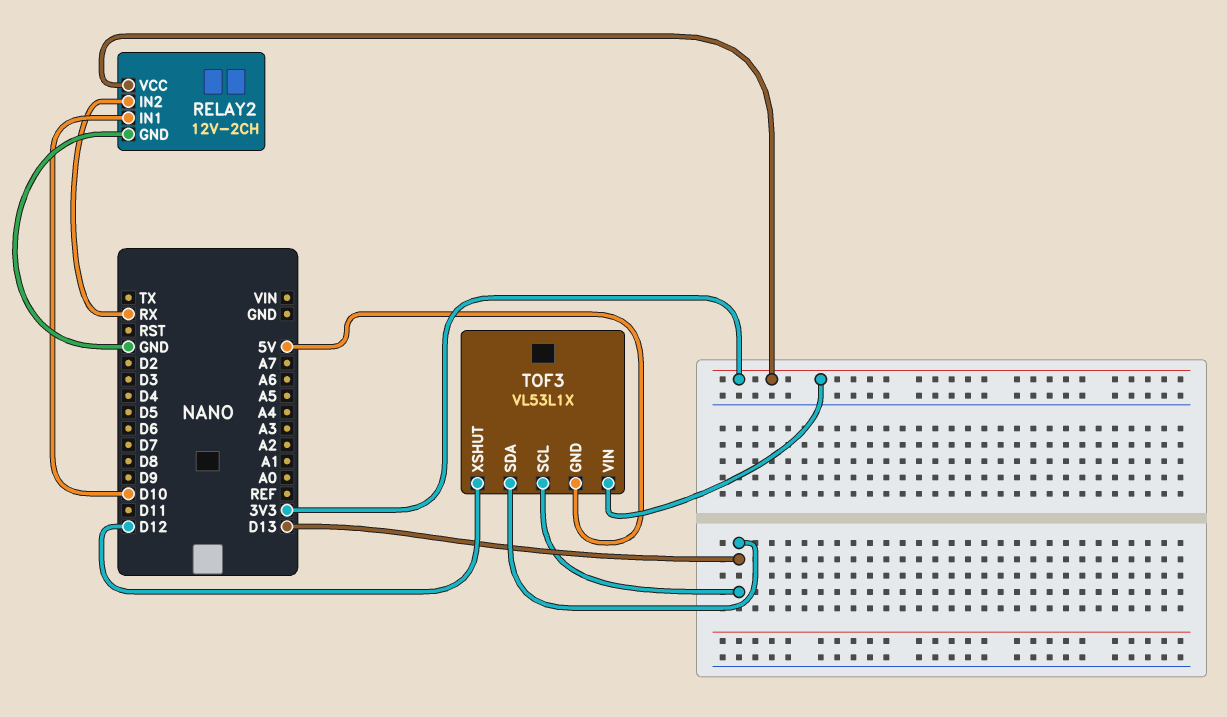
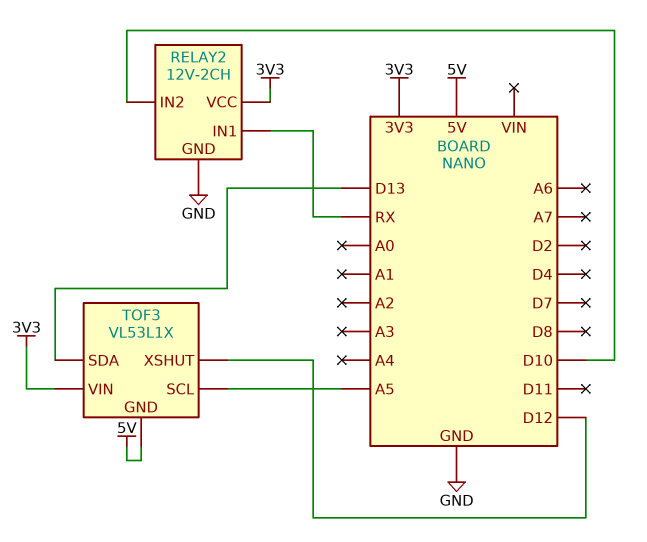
RELAY2 pin IN1: D10 -> RX
RELAY2 pin IN2: RX -> D10
TOF3 pin SCL: D13 -> A5

